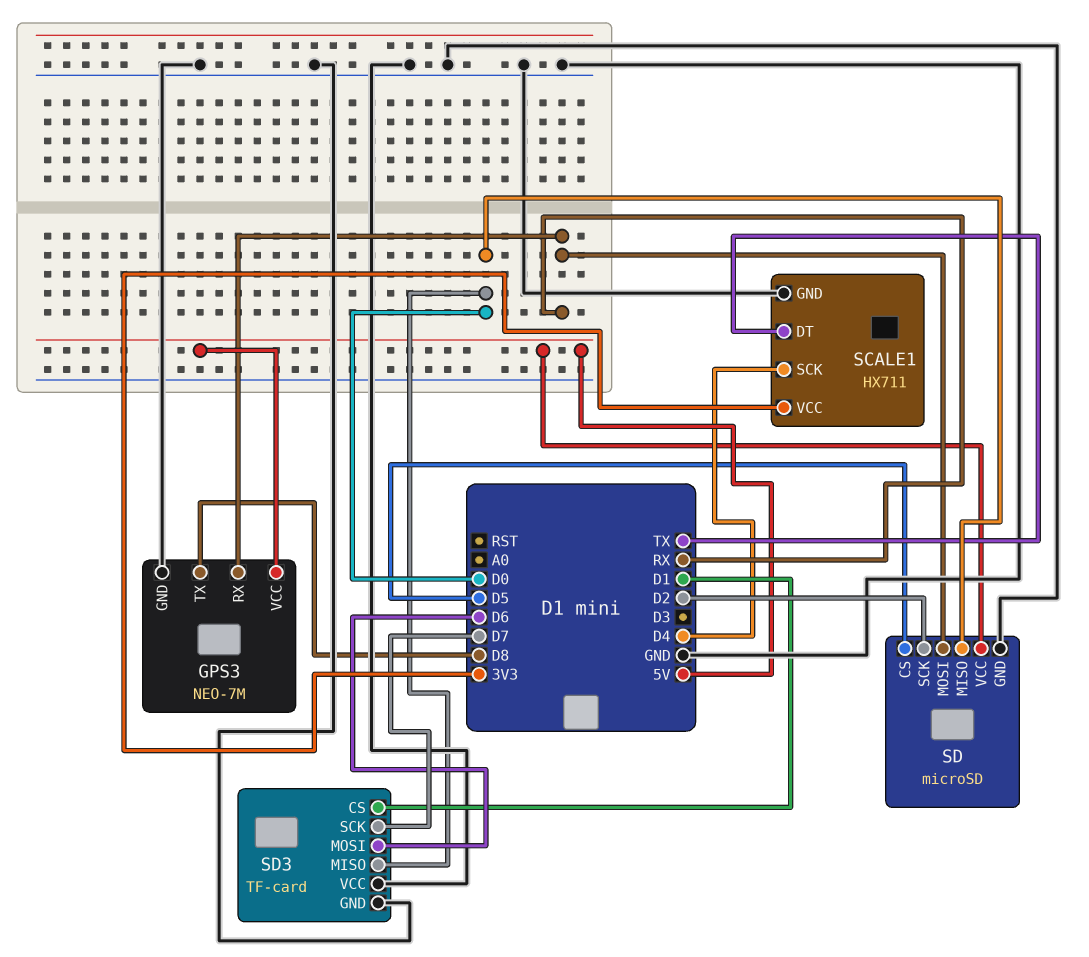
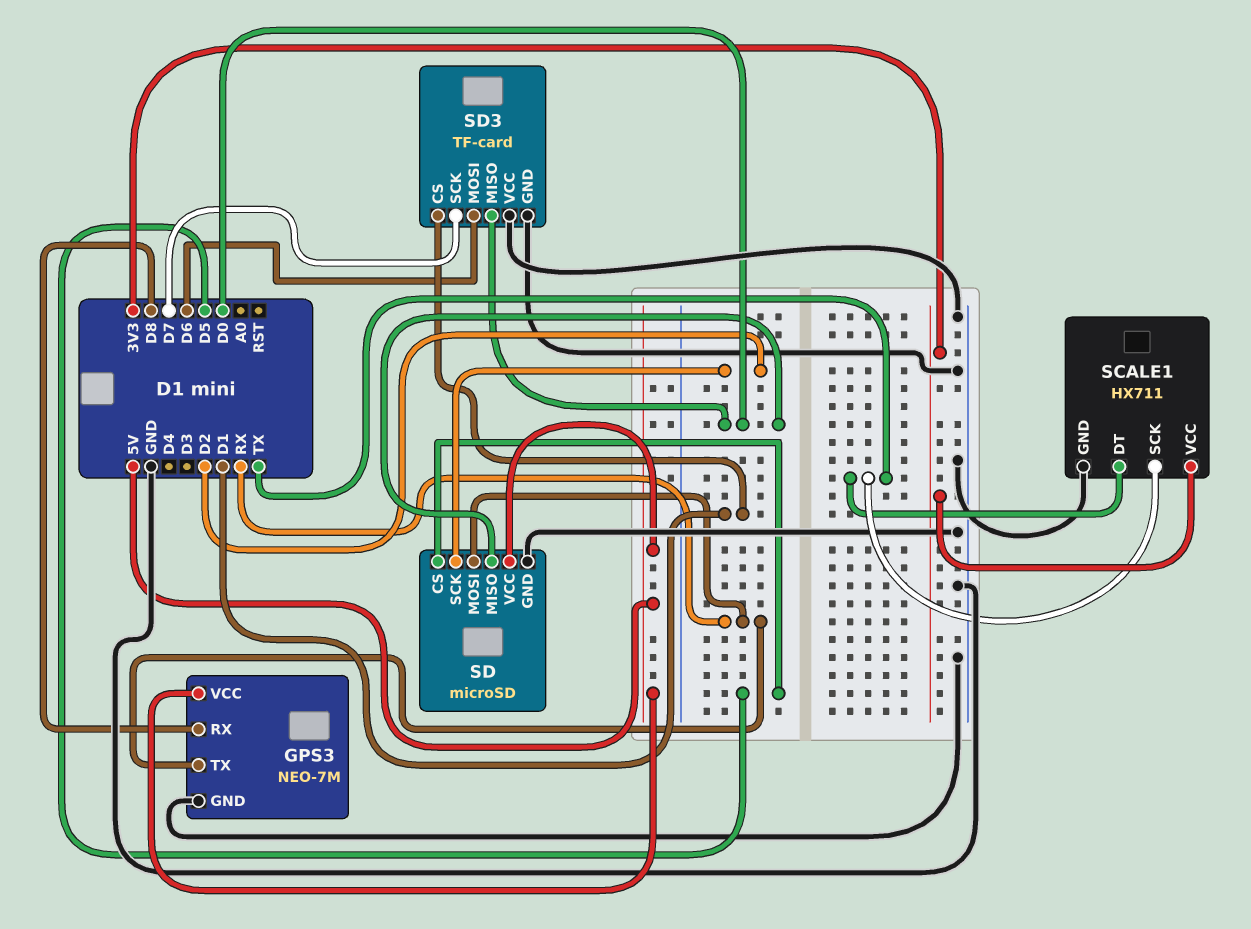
GPS3 pin RX: RX -> D8
GPS3 pin TX: D8 -> RX
SCALE1 pin SCK: D4 -> TX

